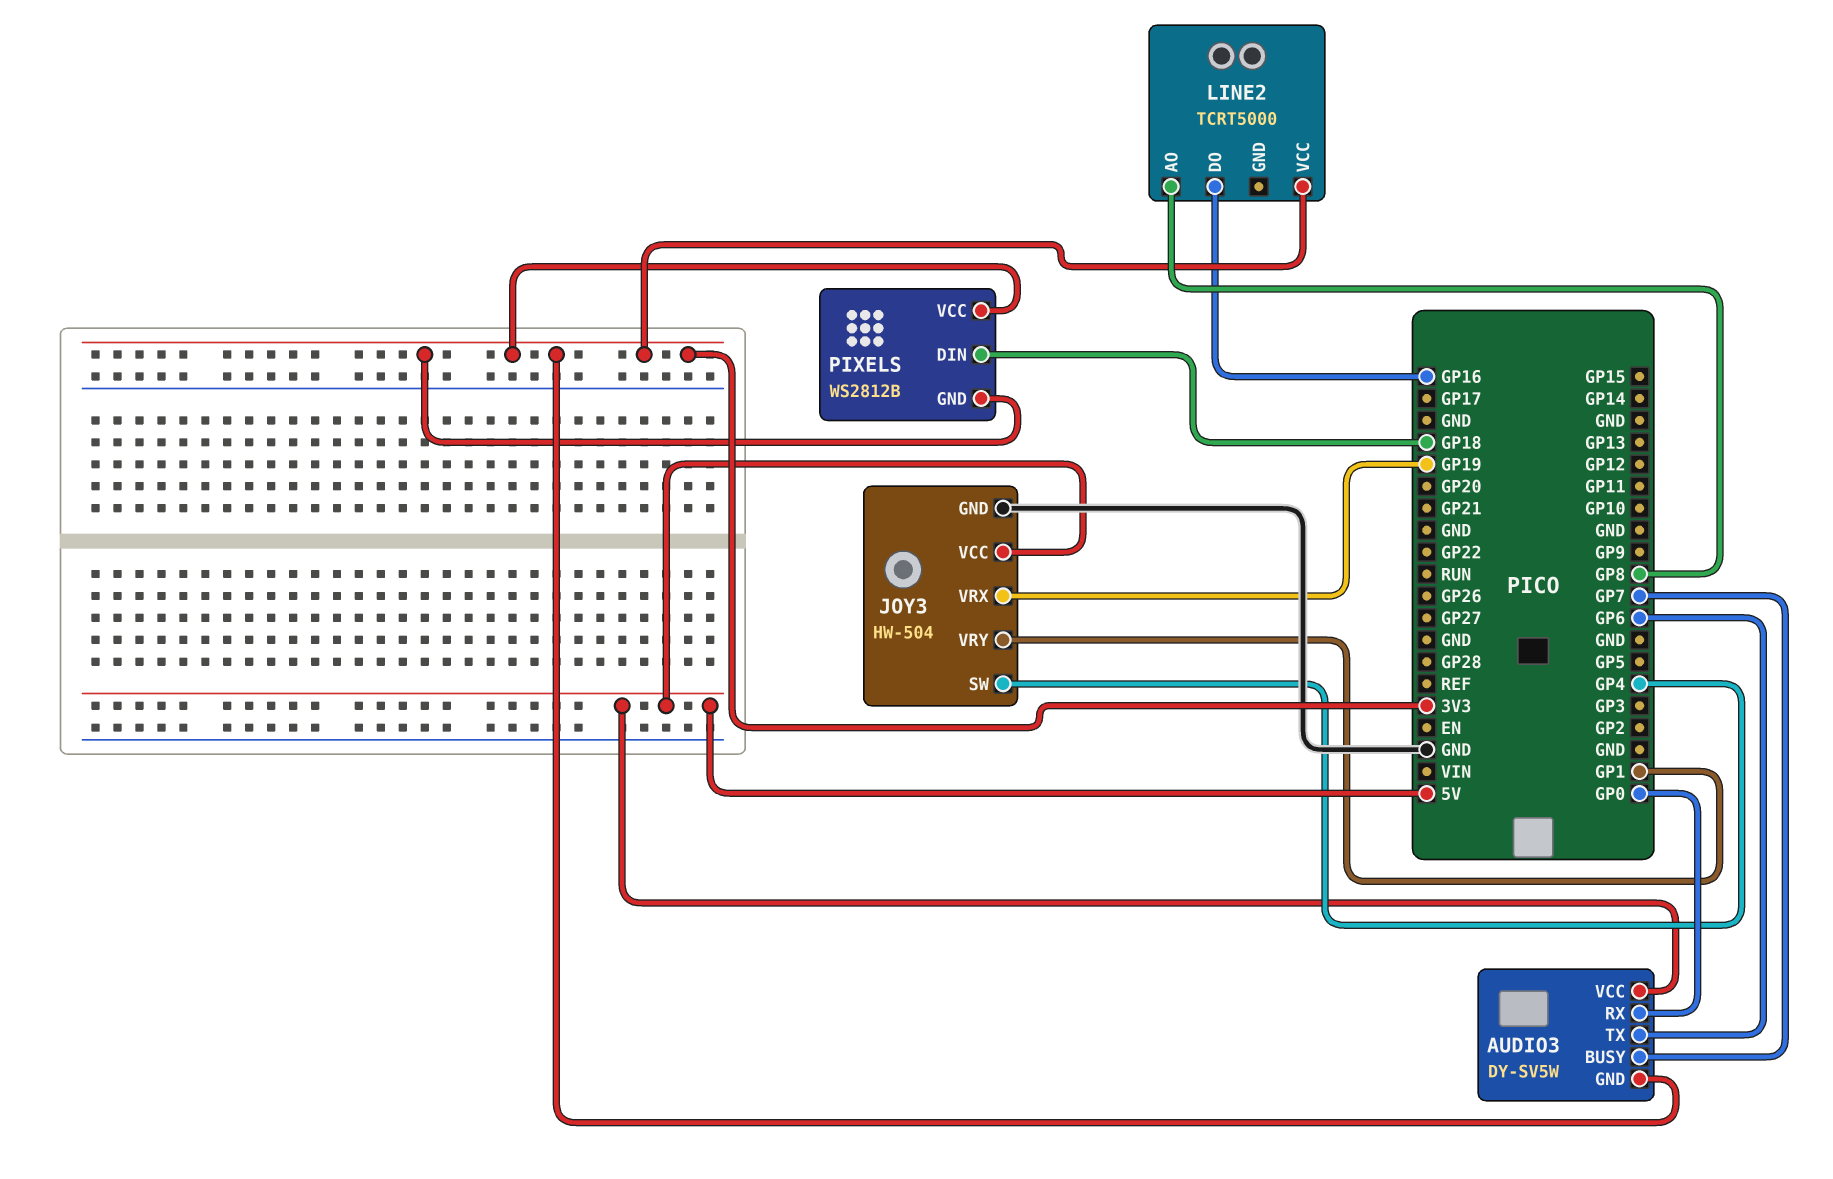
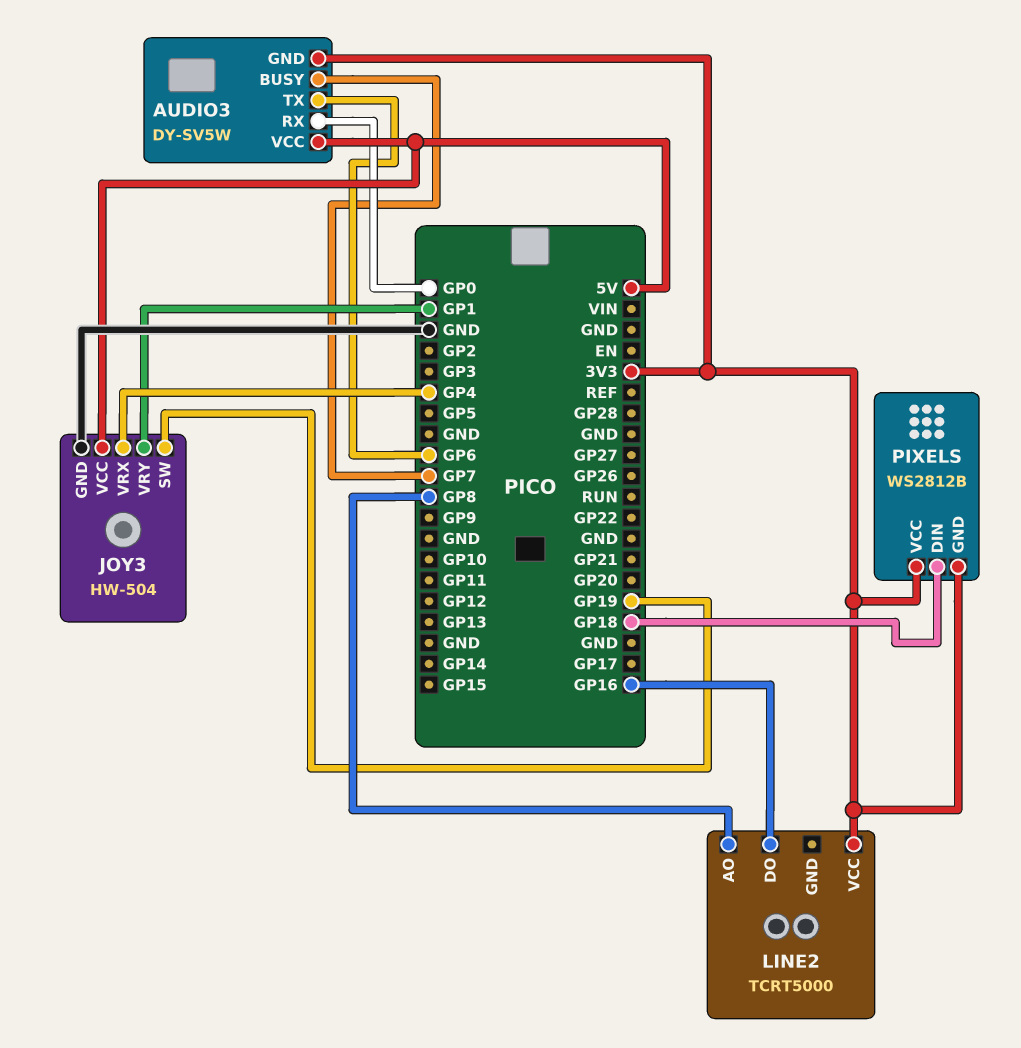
JOY3 pin SW: GP4 -> GP19
JOY3 pin VRX: GP19 -> GP4

